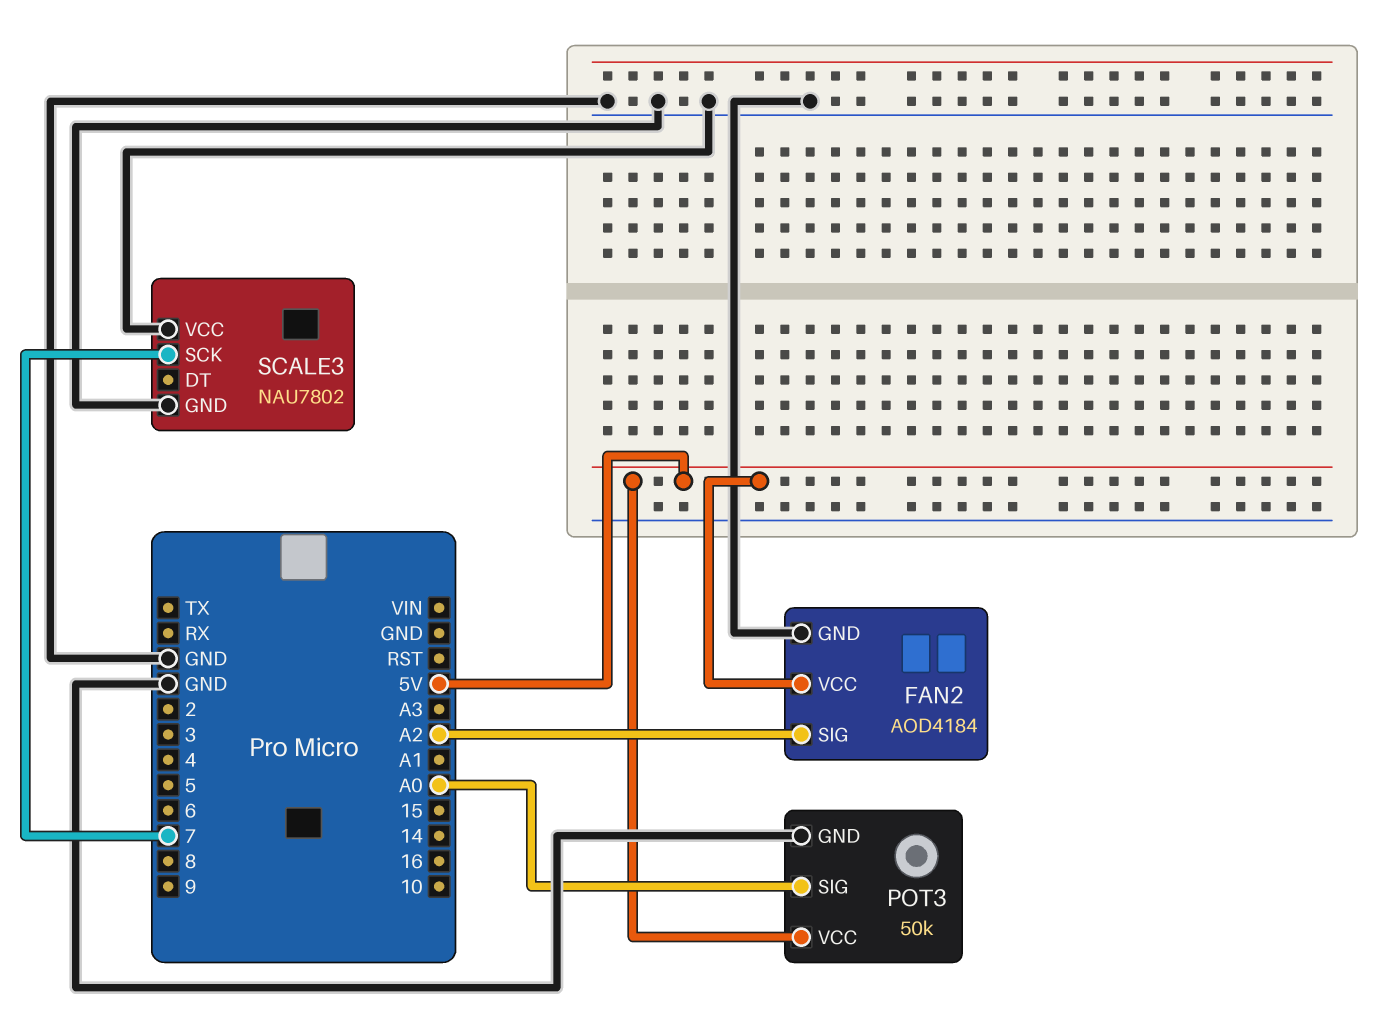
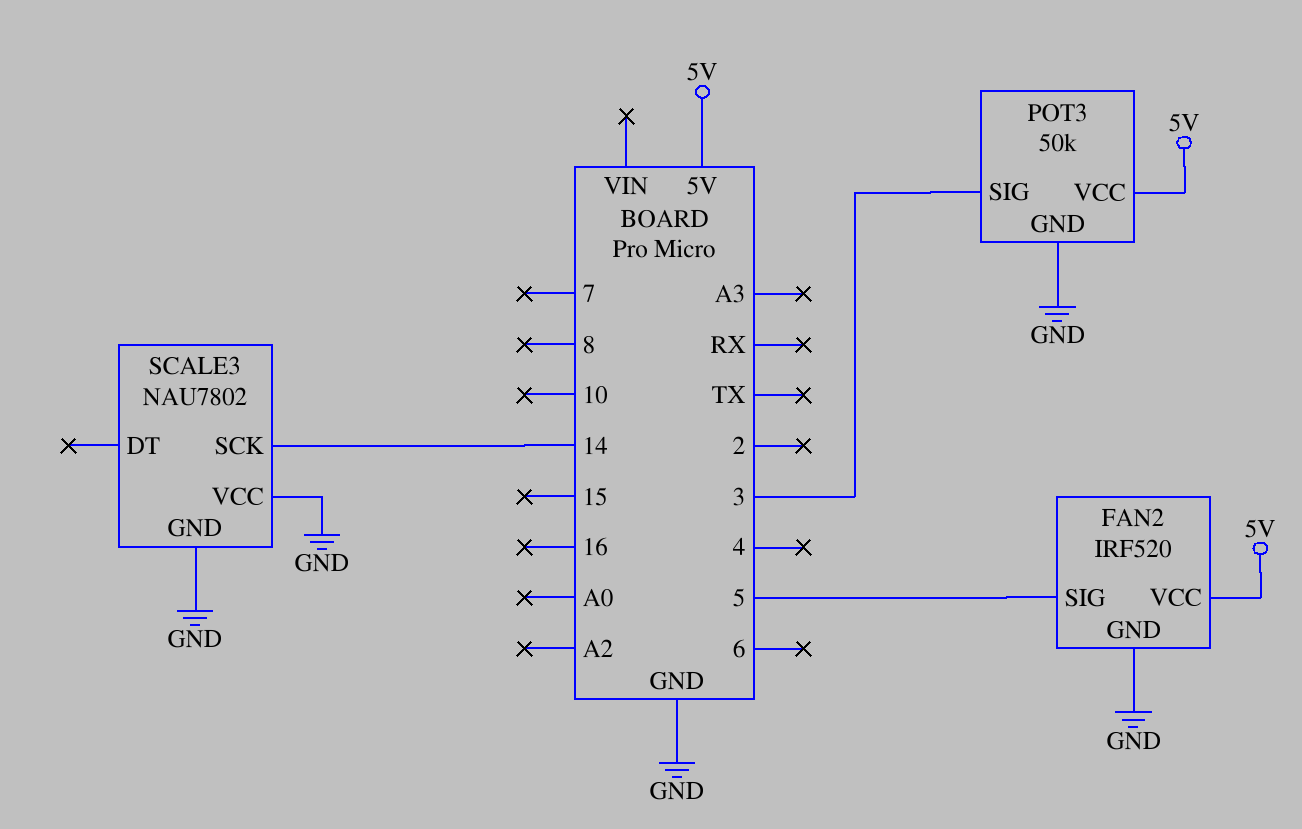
FAN2: AOD4184 -> IRF520
FAN2 pin SIG: A2 -> 5
POT3 pin SIG: A0 -> 3
SCALE3 pin SCK: 7 -> 14

